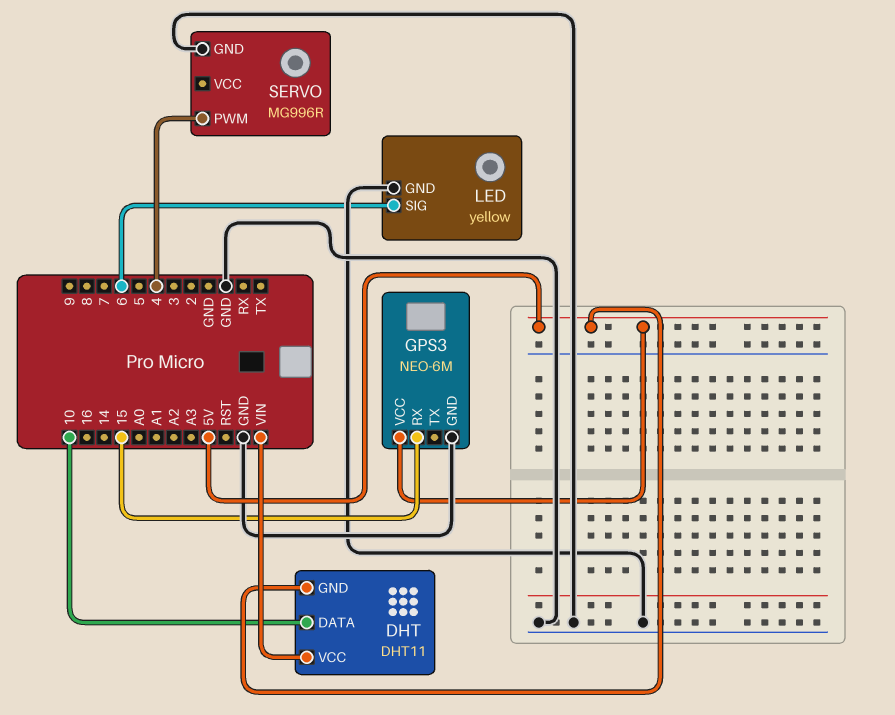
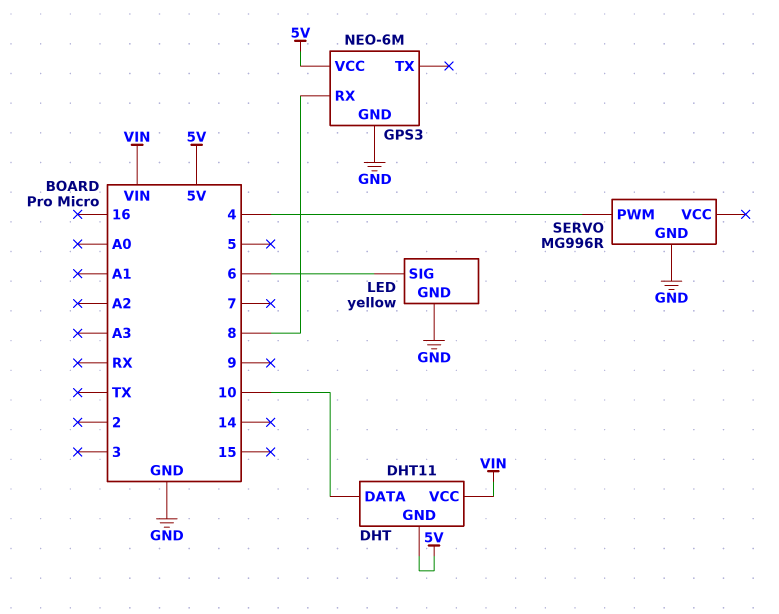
GPS3 pin RX: 15 -> 8

